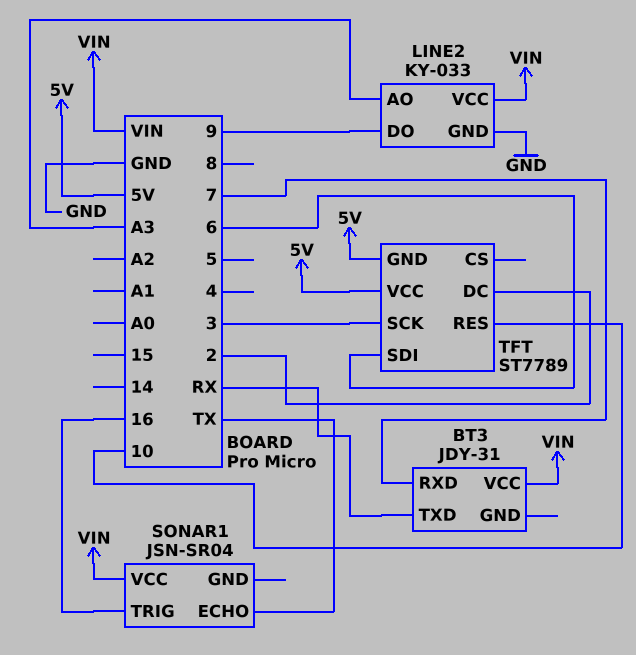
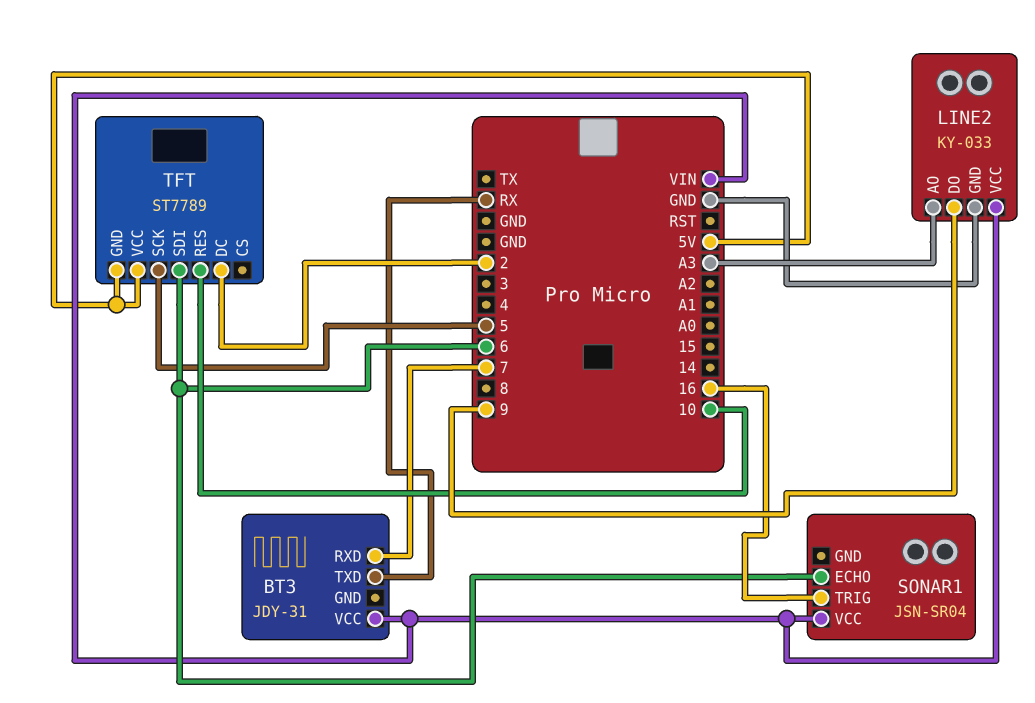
SONAR1 pin ECHO: TX -> 6
TFT pin SCK: 3 -> 5

